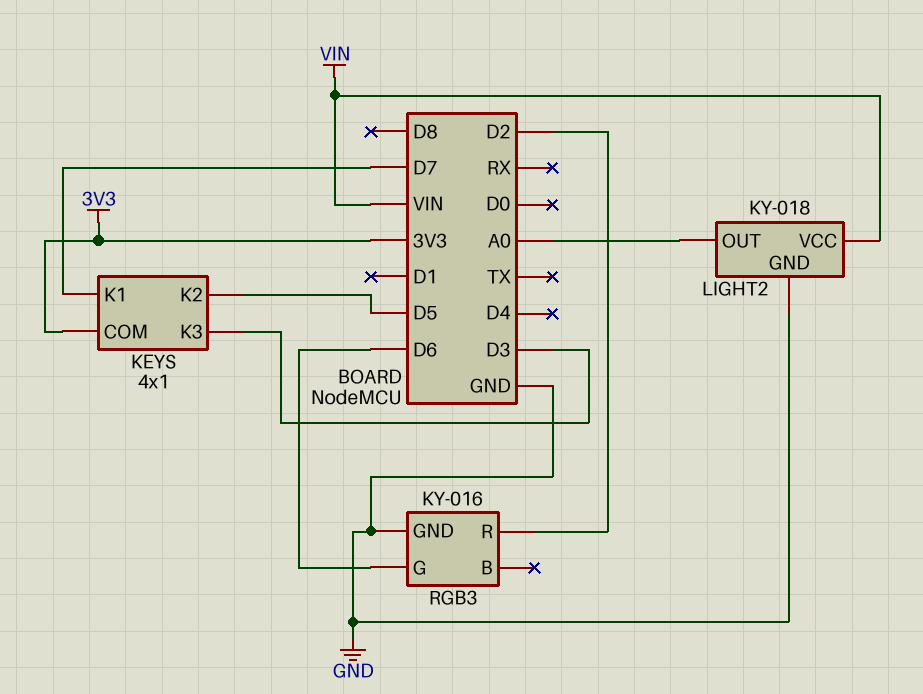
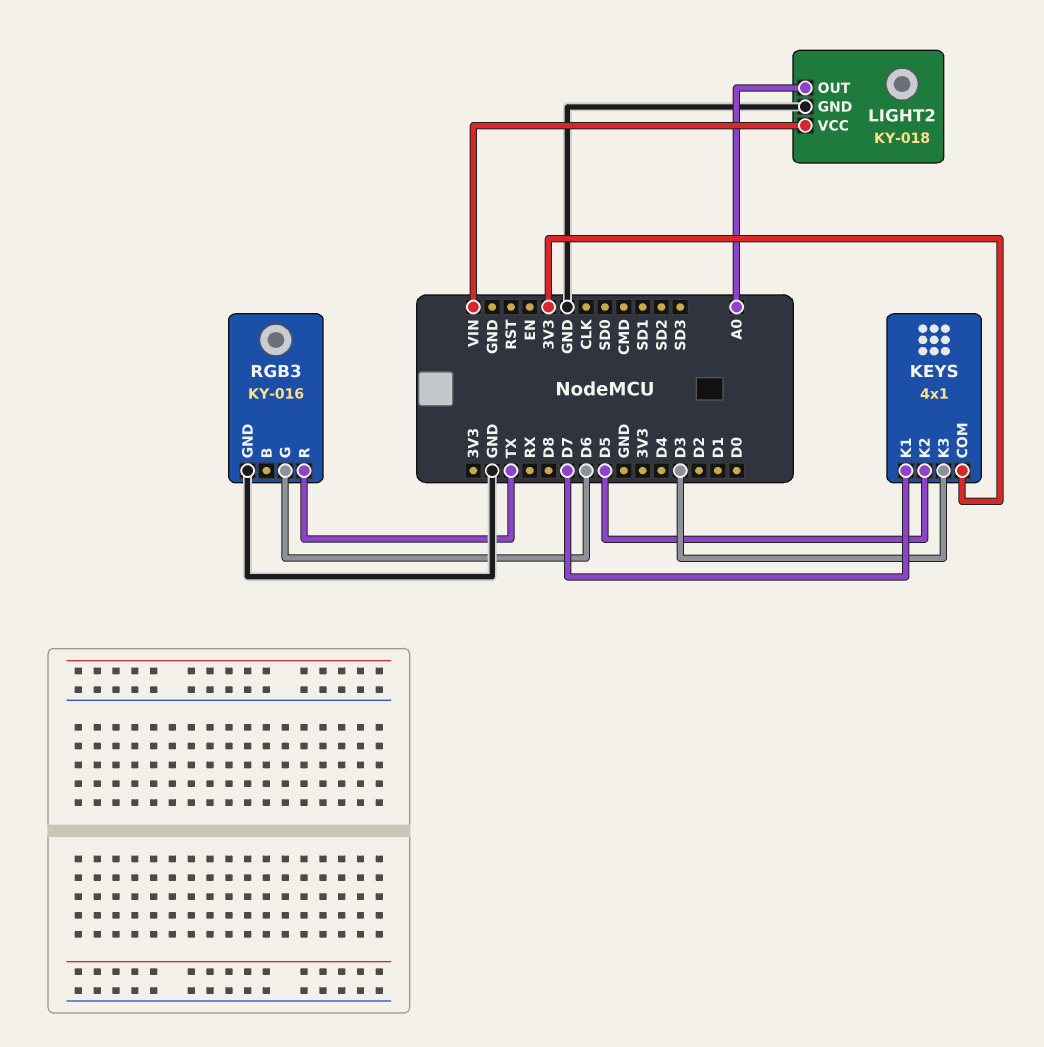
RGB3 pin R: D2 -> TX

